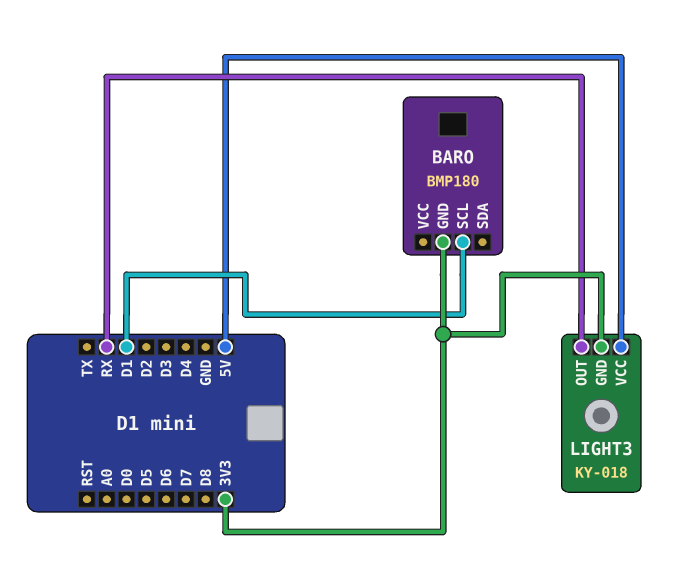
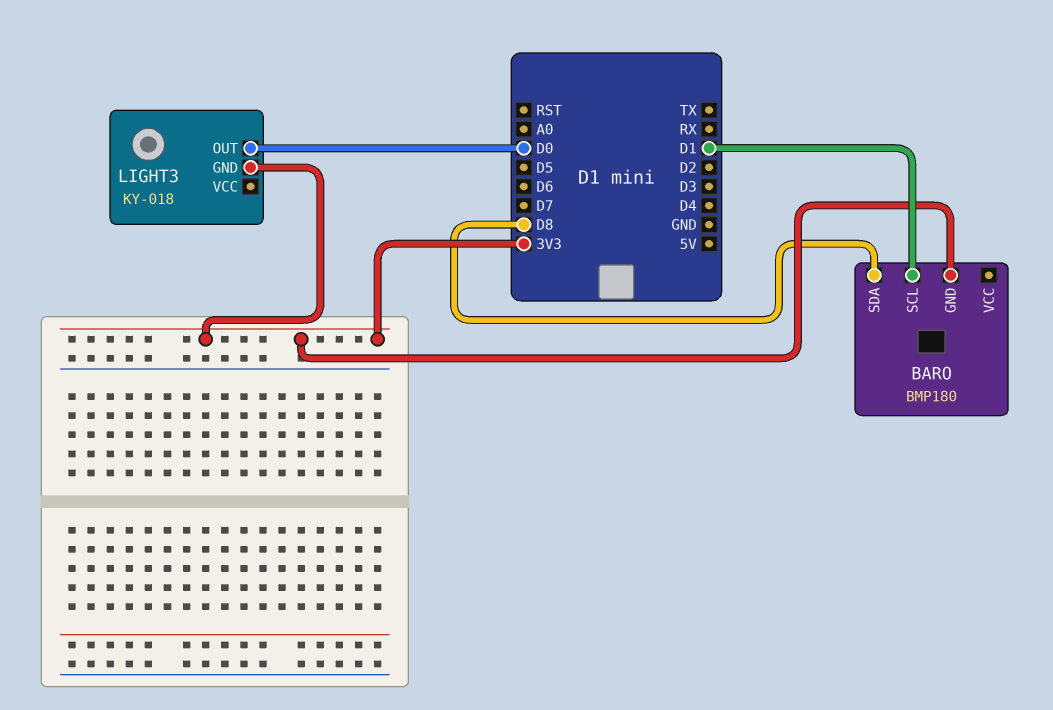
BARO pin SDA: none -> D8
LIGHT3 pin OUT: RX -> D0
LIGHT3 pin VCC: 5V -> none

